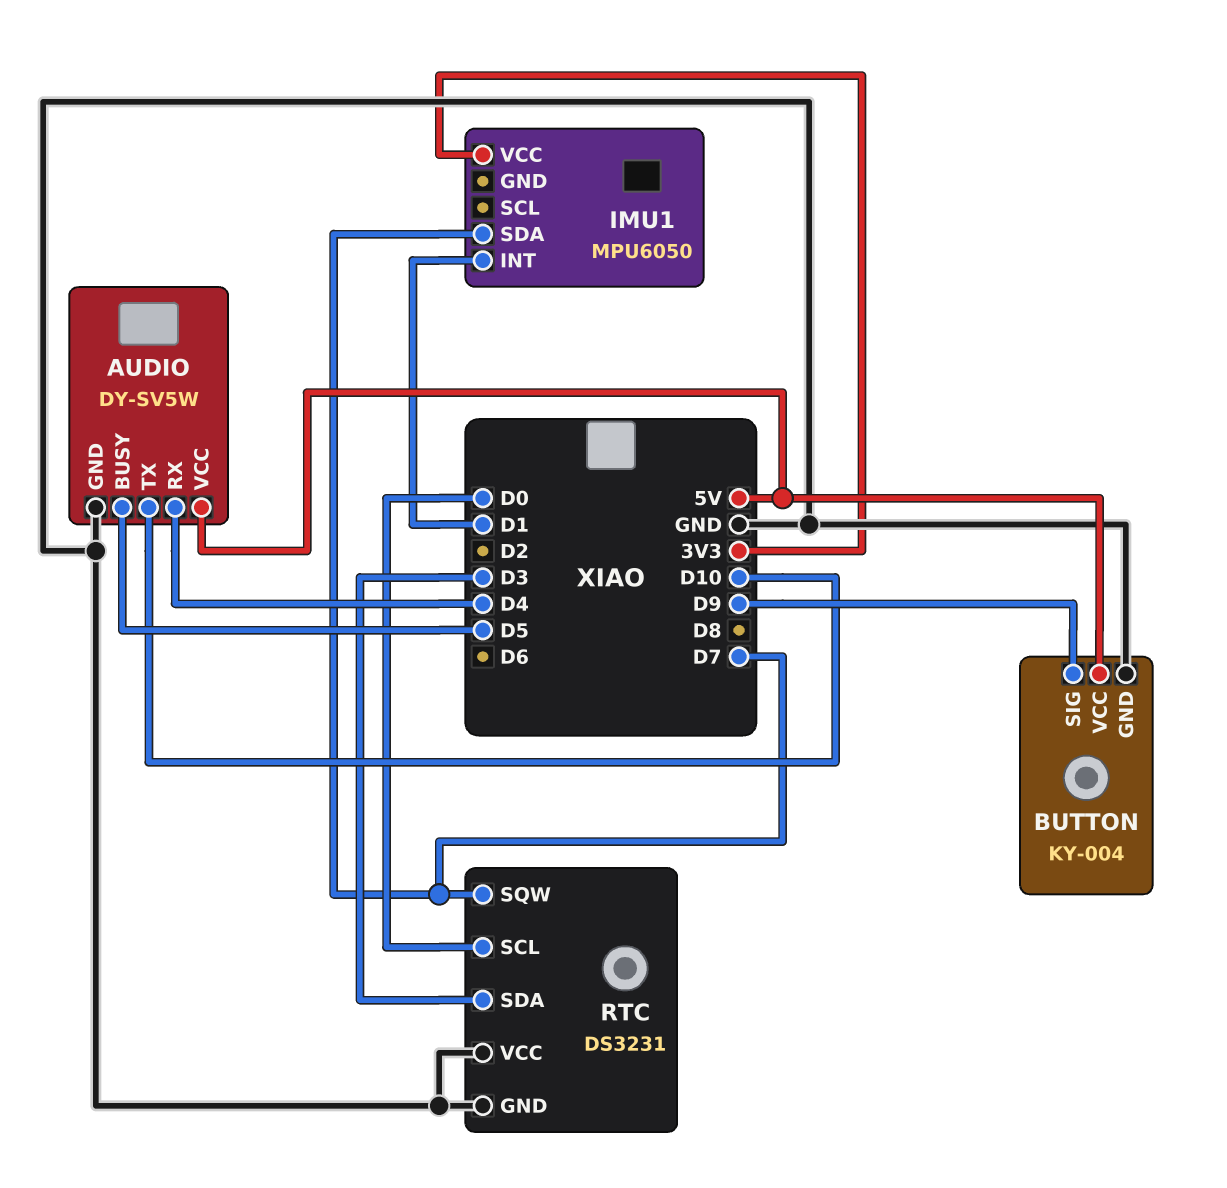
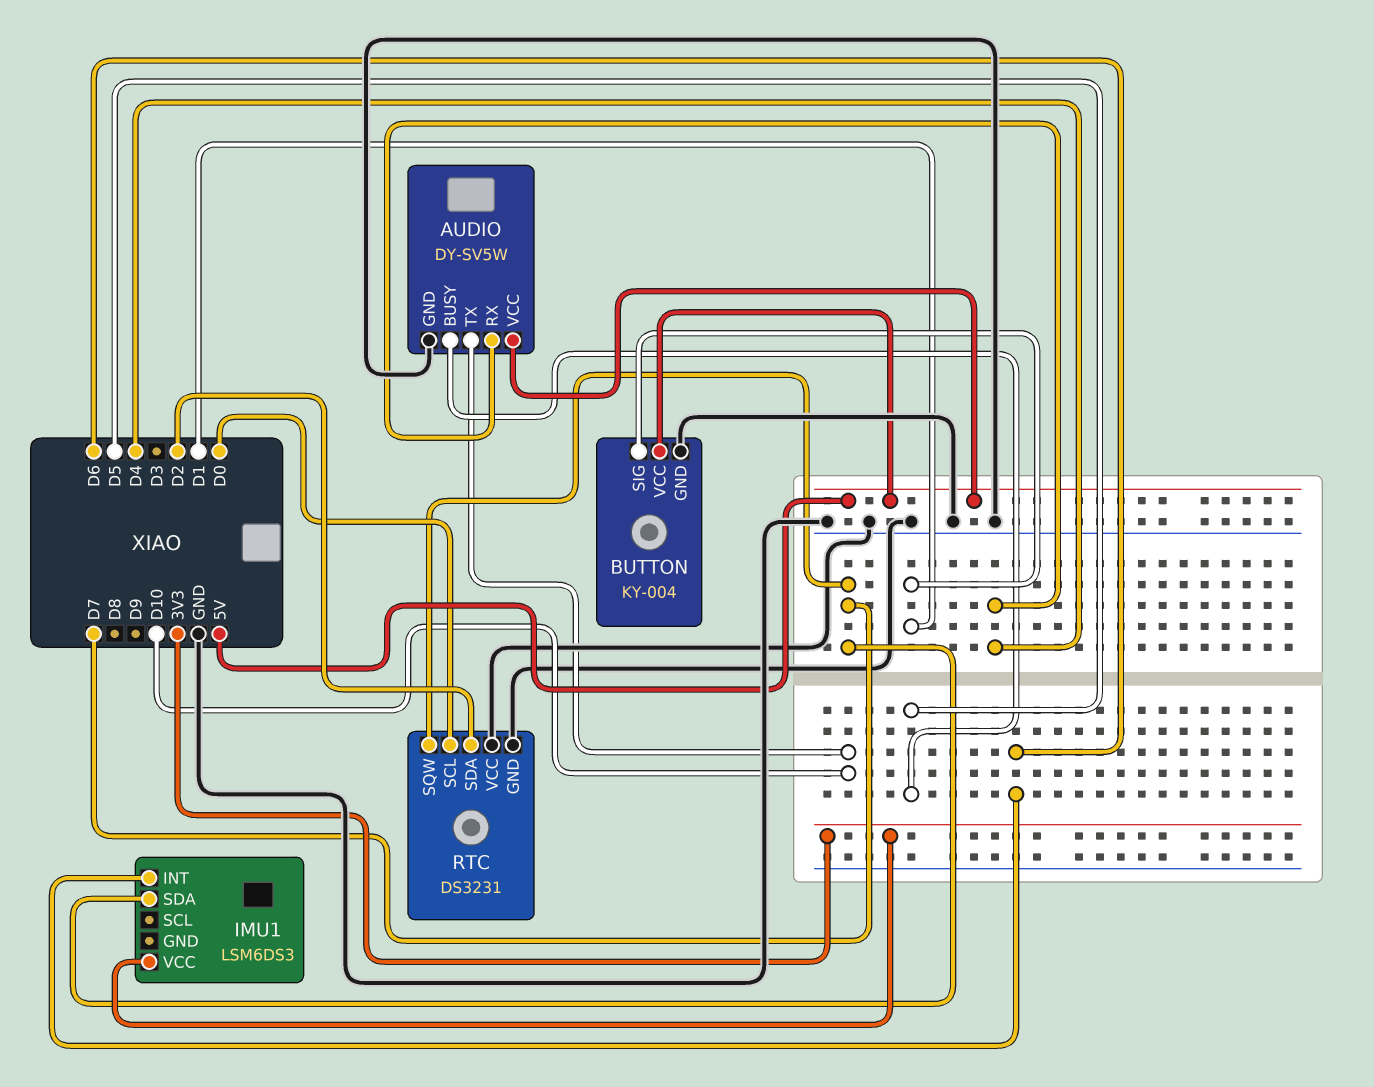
BUTTON pin SIG: D9 -> D1
IMU1: MPU6050 -> LSM6DS3
IMU1 pin INT: D1 -> D6
RTC pin SDA: D3 -> D2

